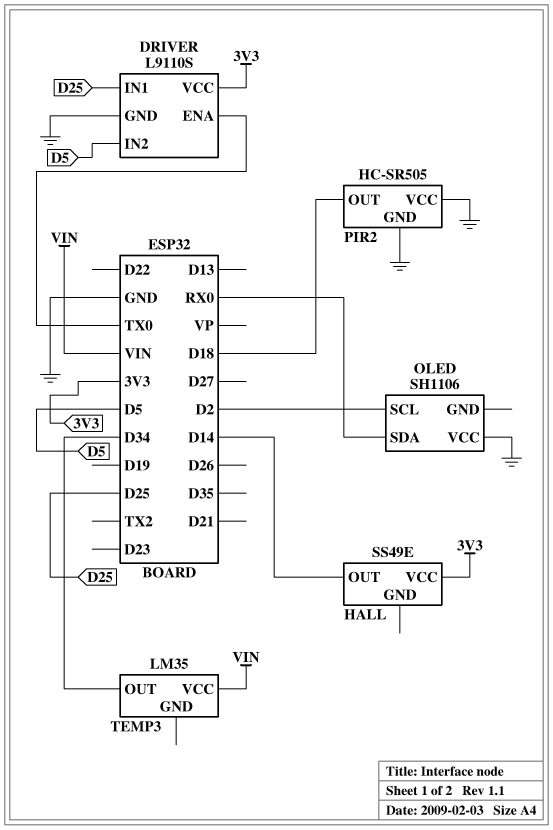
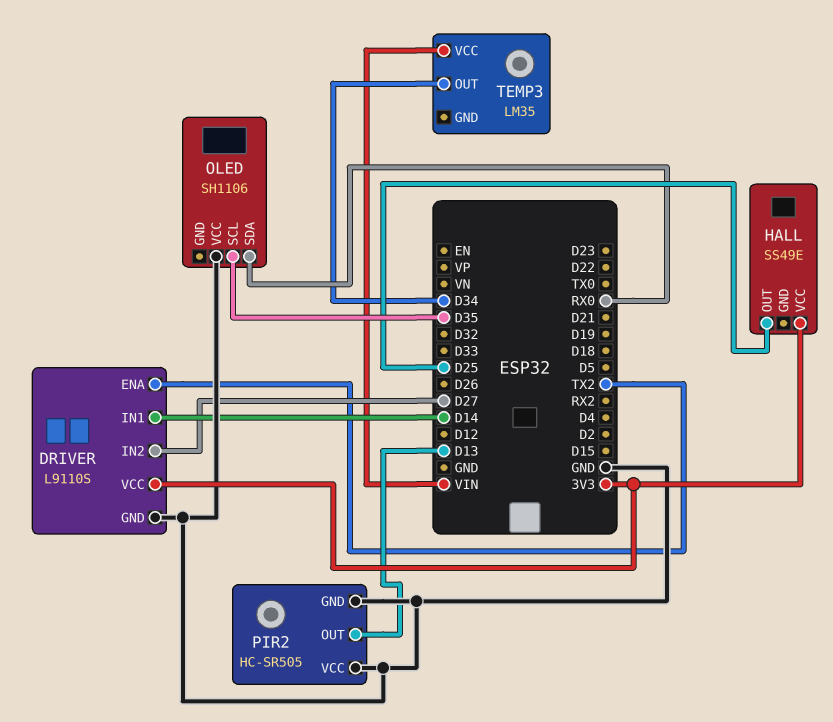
DRIVER pin ENA: TX0 -> TX2
DRIVER pin IN1: D25 -> D14
DRIVER pin IN2: D5 -> D27
HALL pin OUT: D14 -> D25
OLED pin SCL: D2 -> D35
PIR2 pin OUT: D18 -> D13

